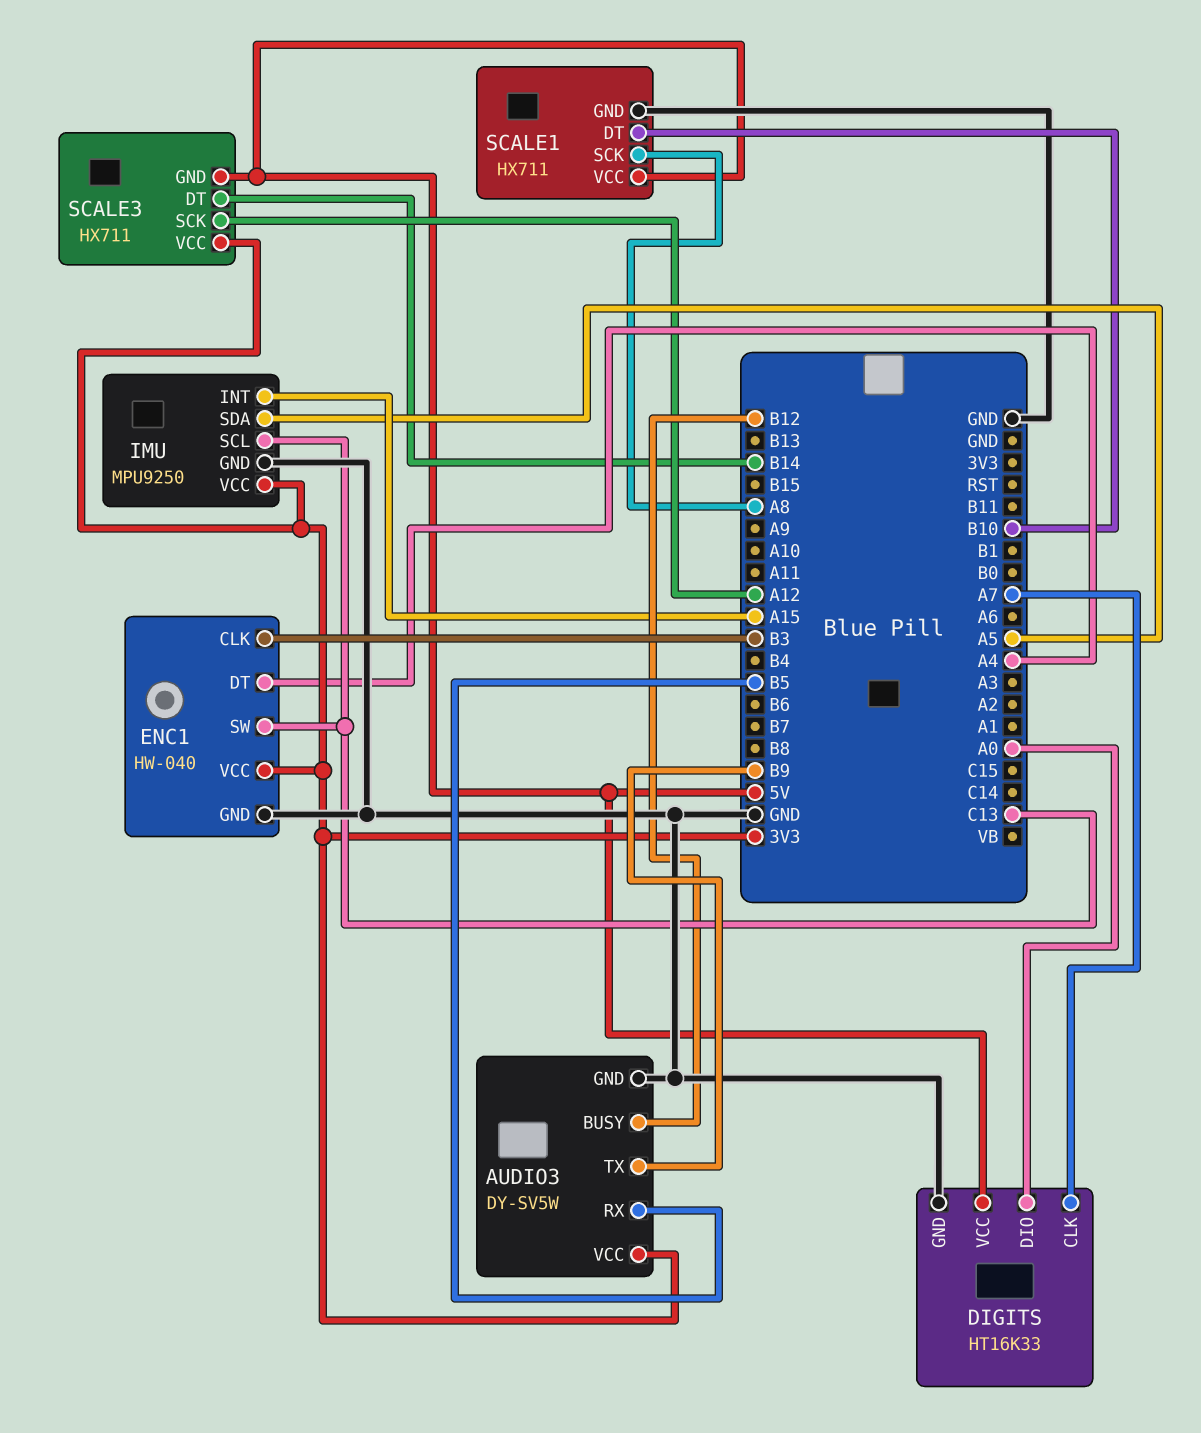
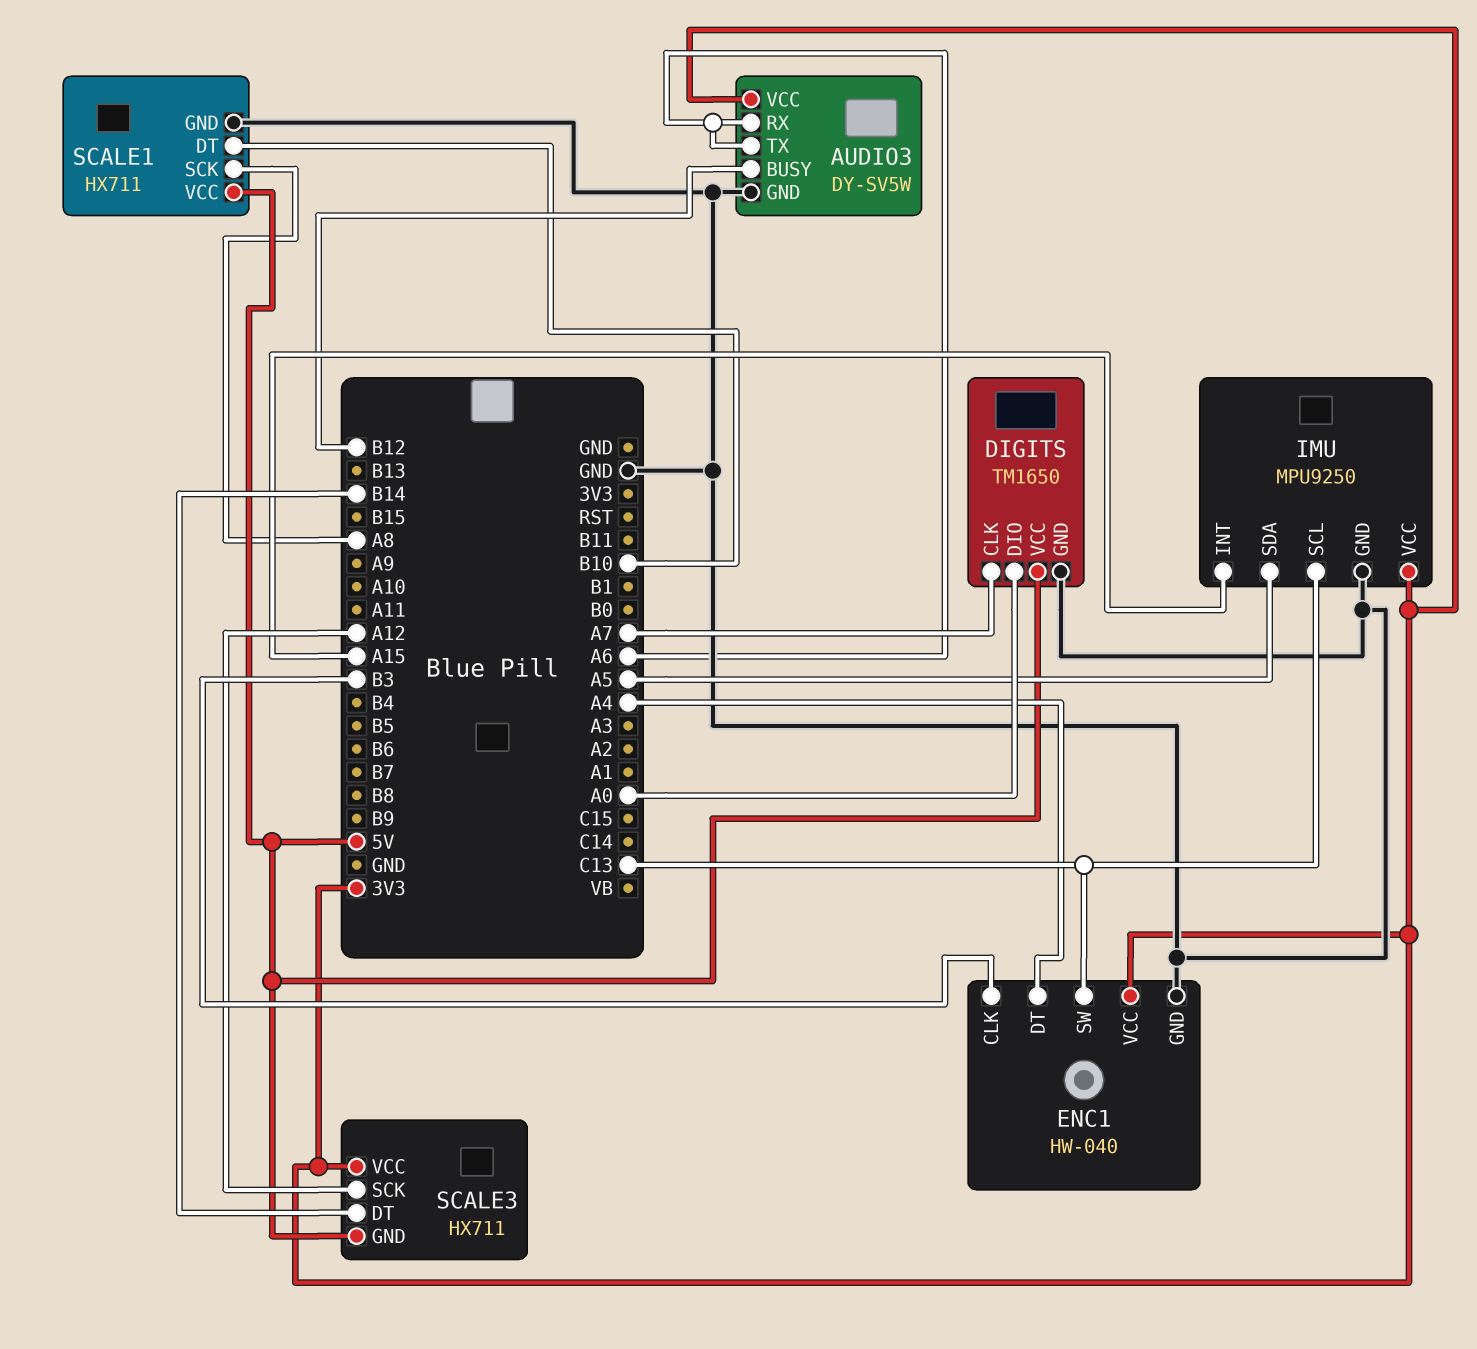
AUDIO3 pin RX: B5 -> A6
AUDIO3 pin TX: B9 -> A6
DIGITS: HT16K33 -> TM1650

